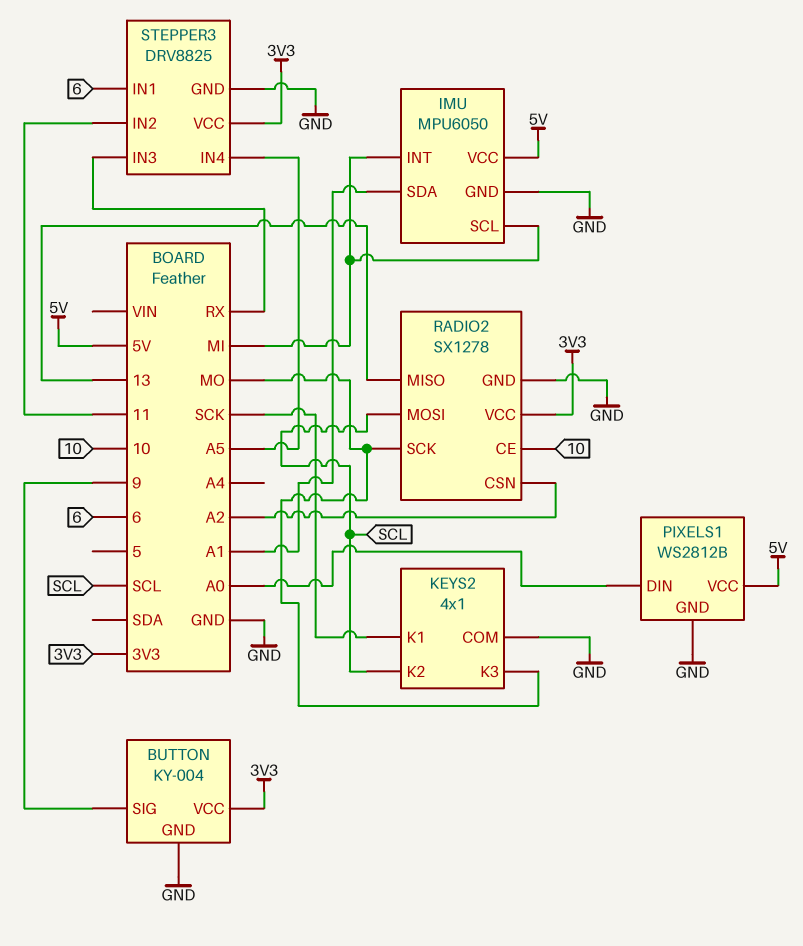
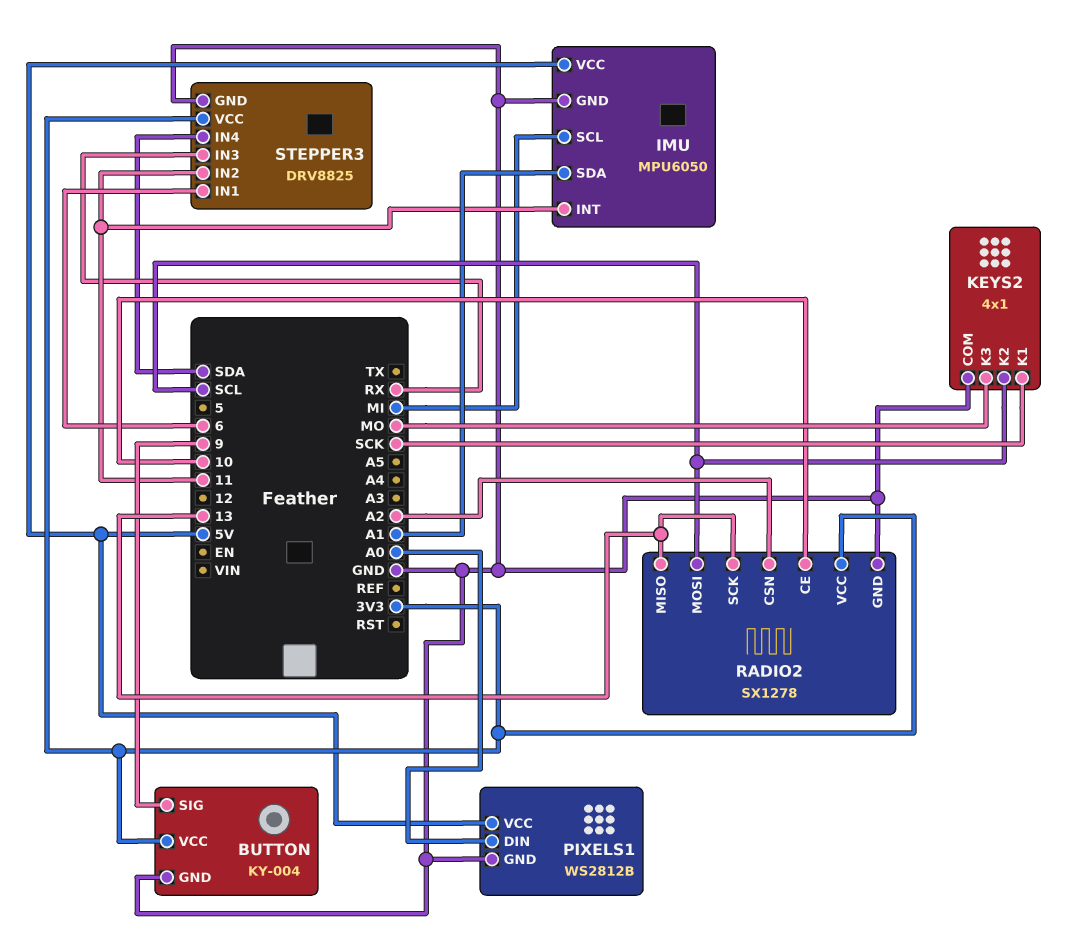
IMU pin INT: MI -> 11
RADIO2 pin SCK: MO -> 13
STEPPER3 pin IN4: A5 -> SDA

